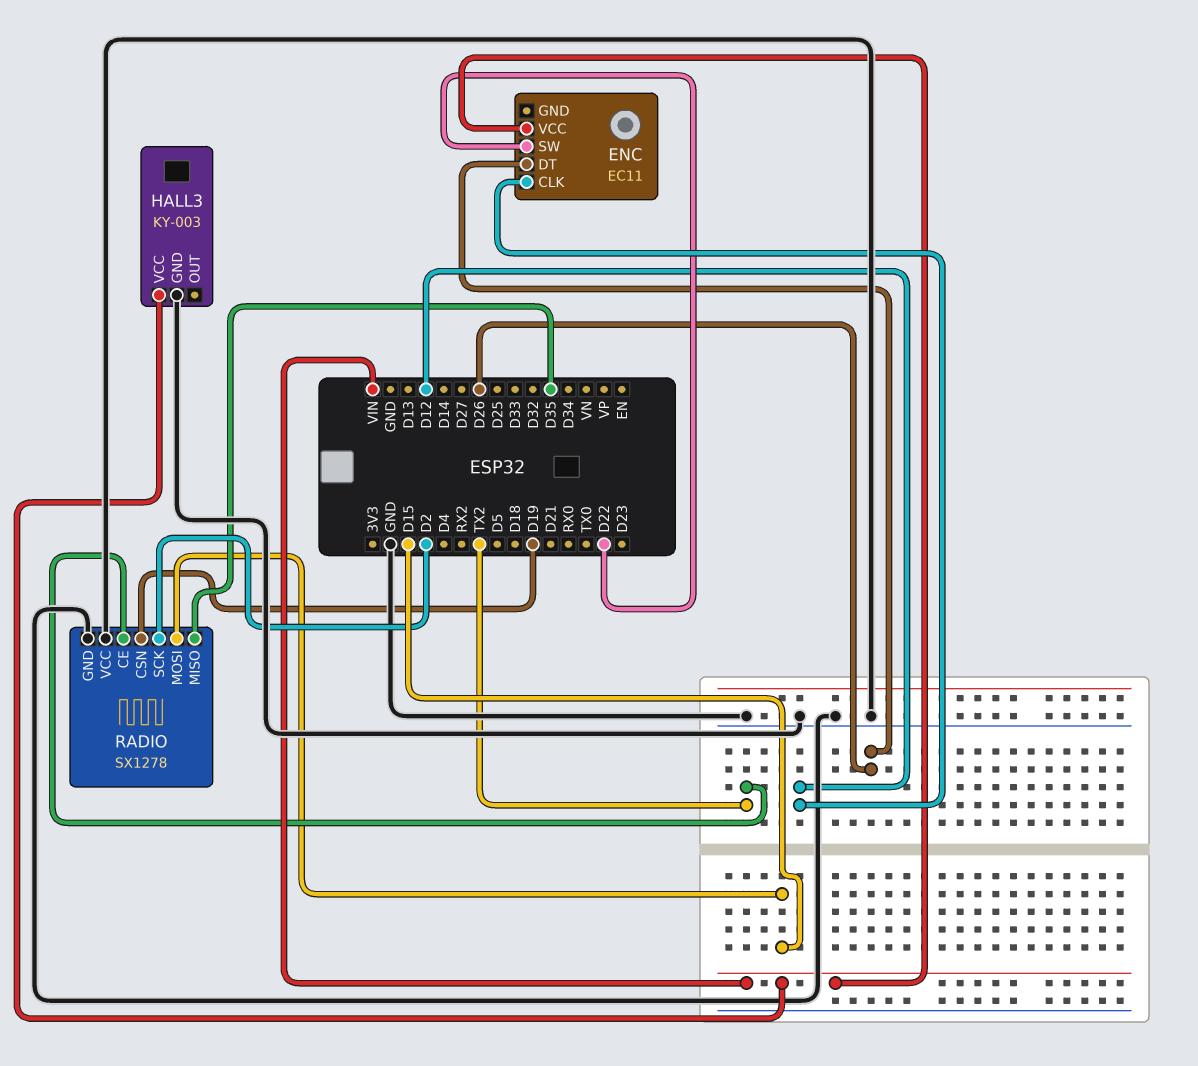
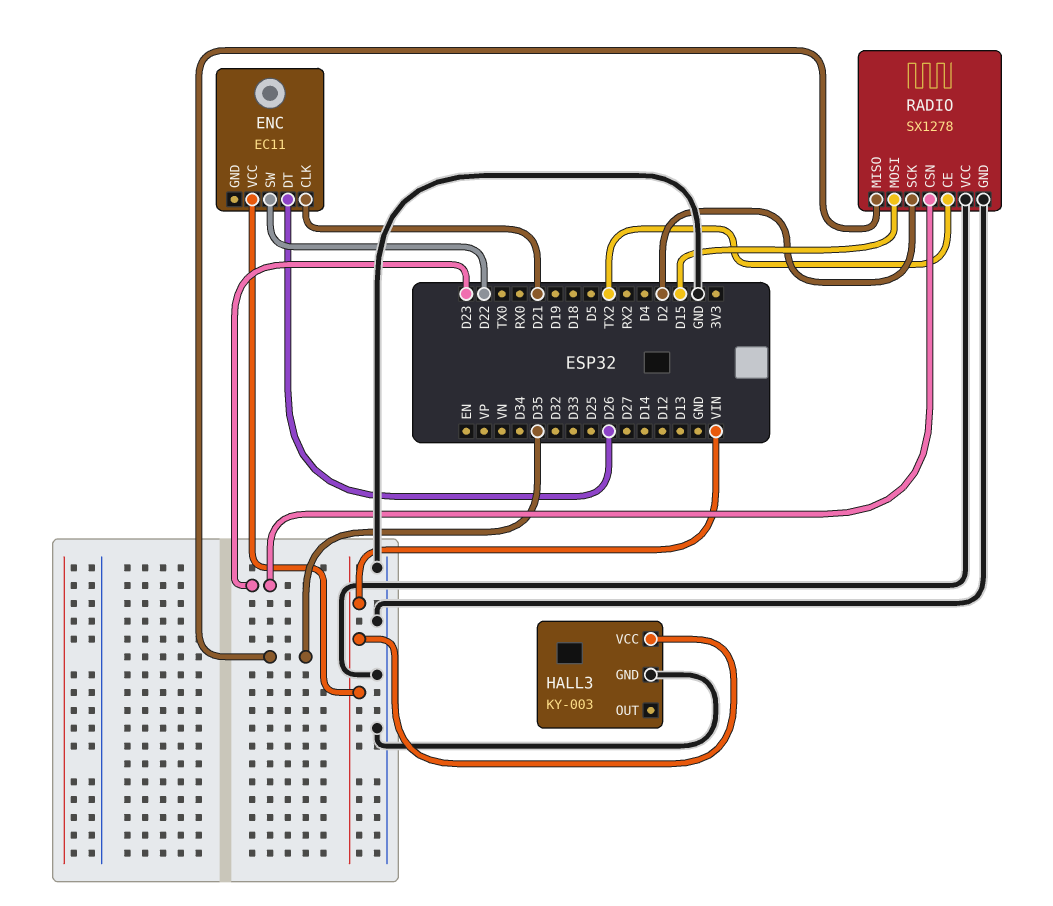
ENC pin CLK: D12 -> D21
RADIO pin CSN: D19 -> D23

